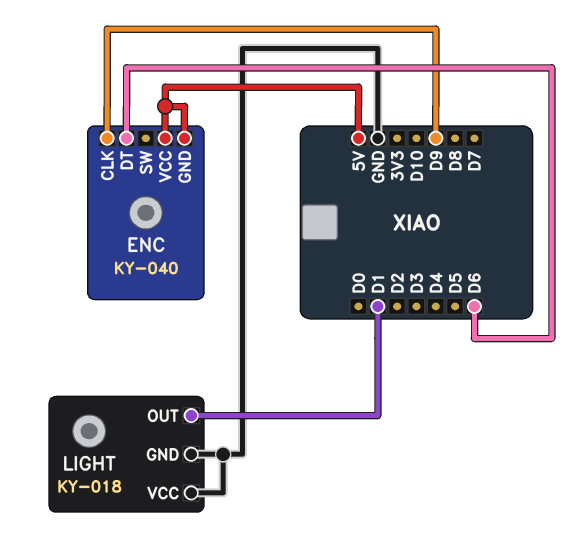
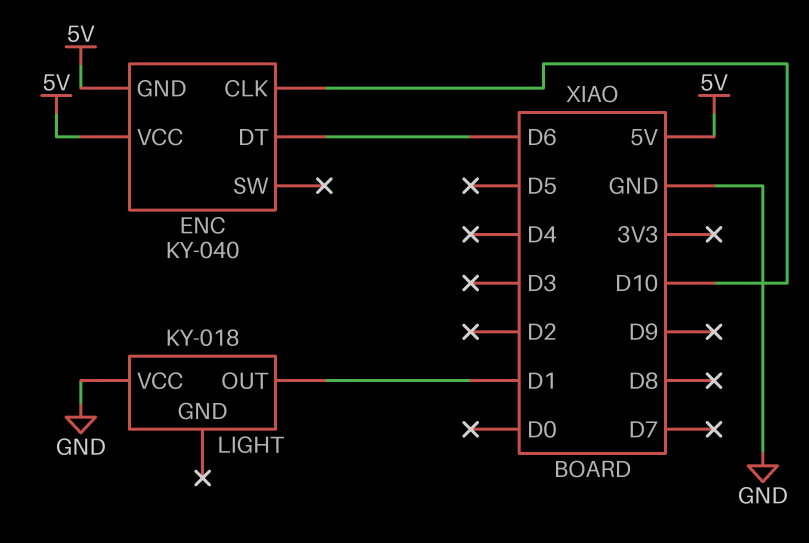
ENC pin CLK: D9 -> D10
LIGHT pin GND: GND -> none

